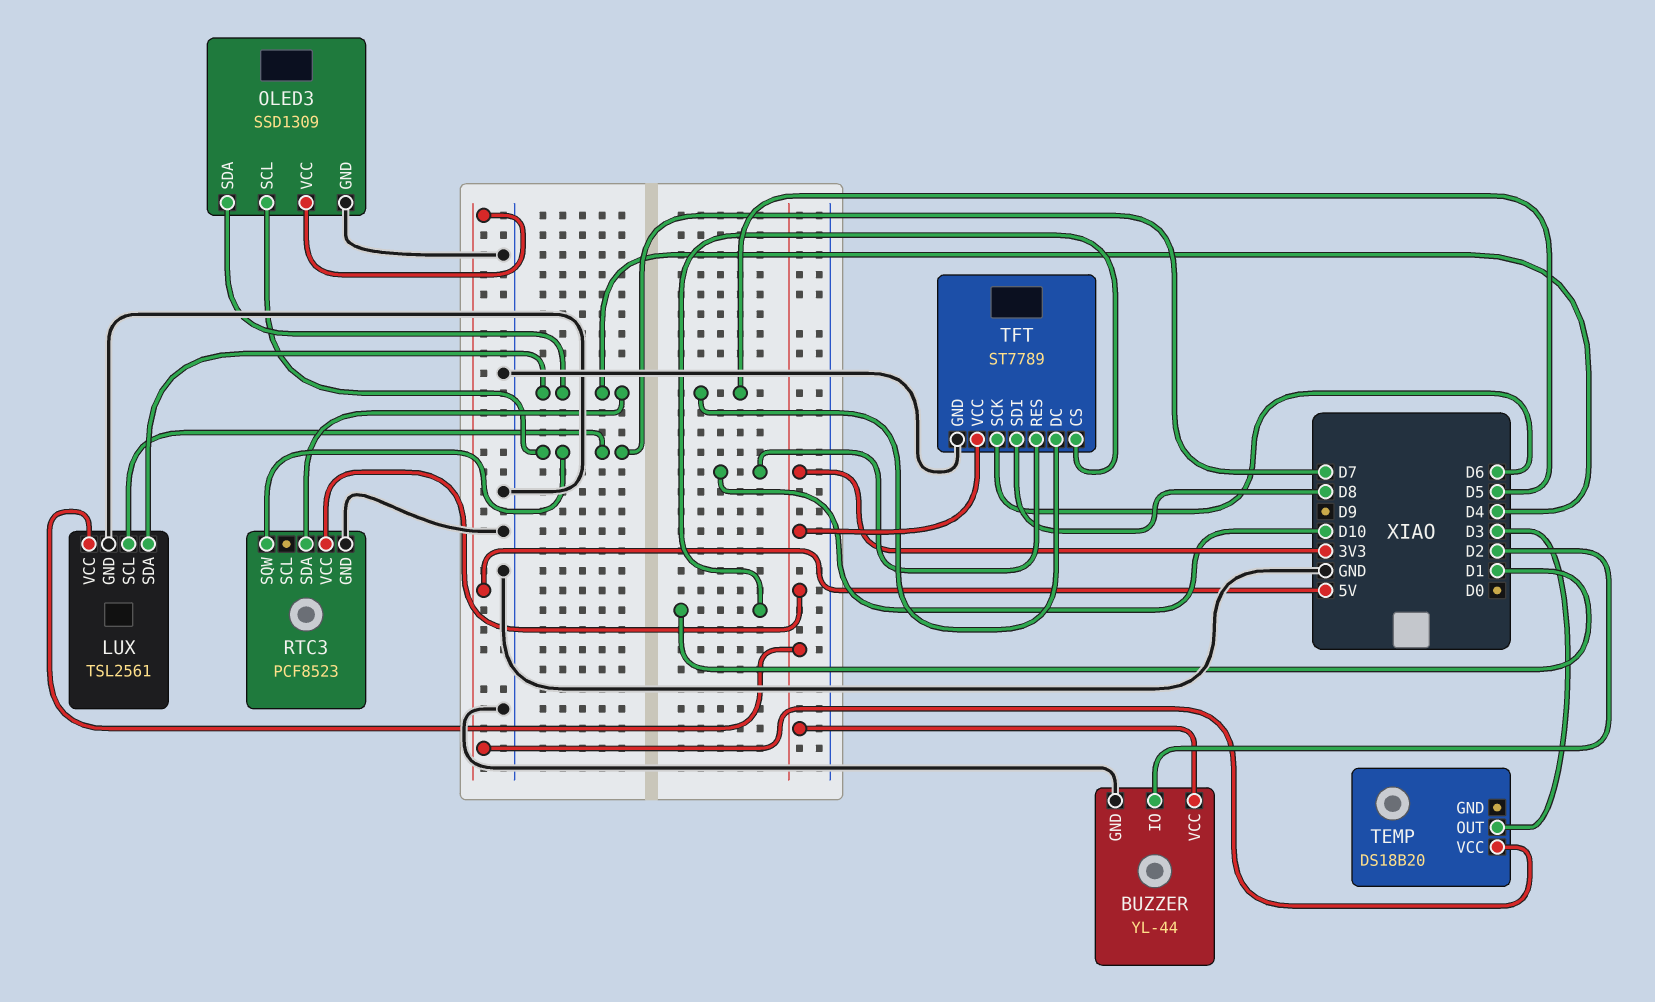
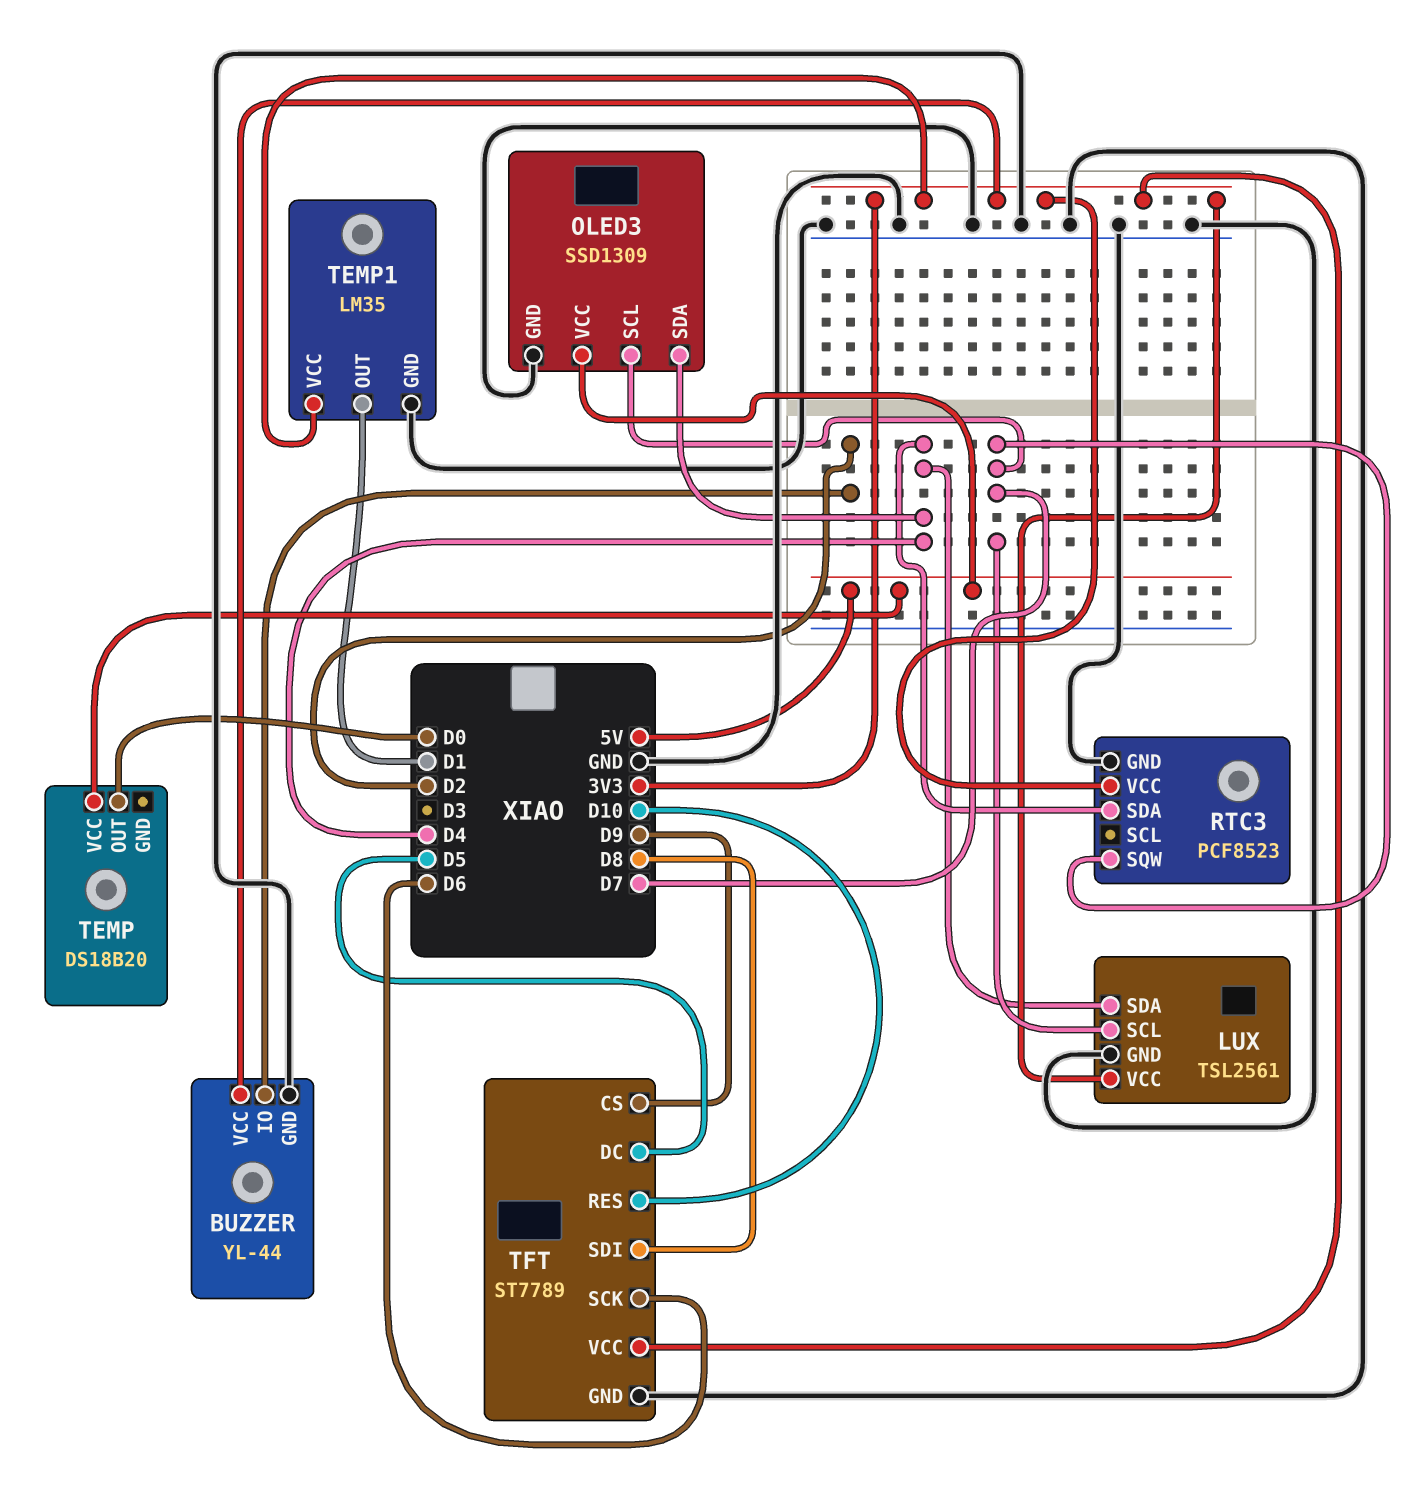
TEMP pin OUT: D3 -> D0
TEMP1: none -> LM35
TEMP1 pin GND: none -> GND
TEMP1 pin OUT: none -> D1
TEMP1 pin VCC: none -> 3V3
TFT pin CS: D1 -> D9

